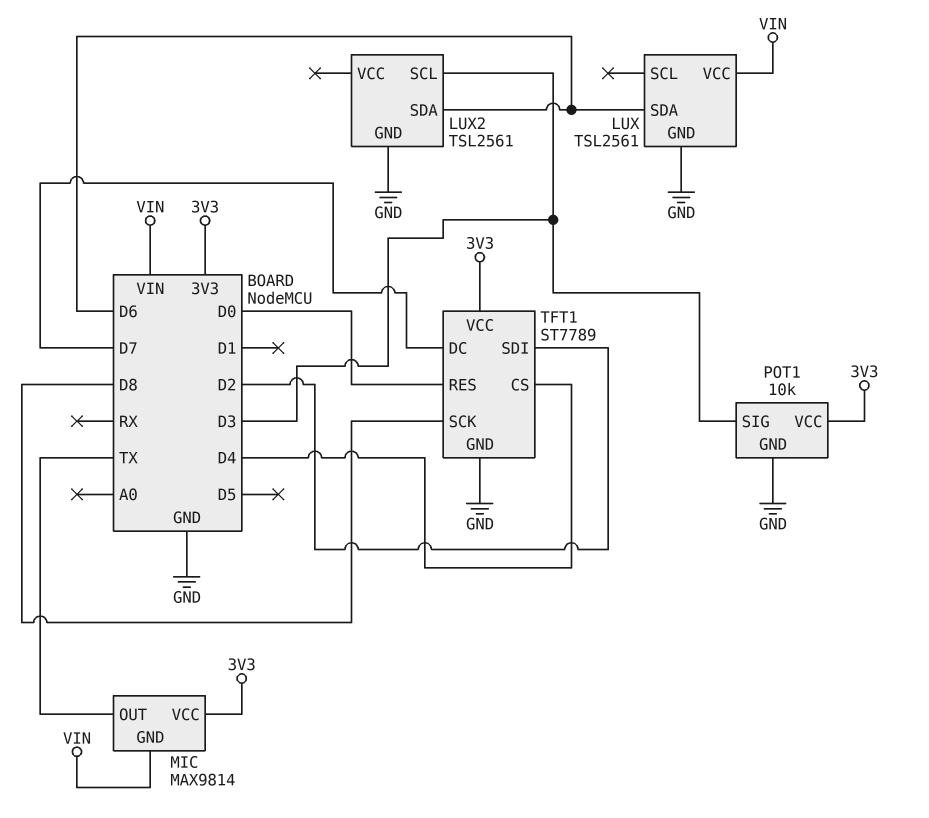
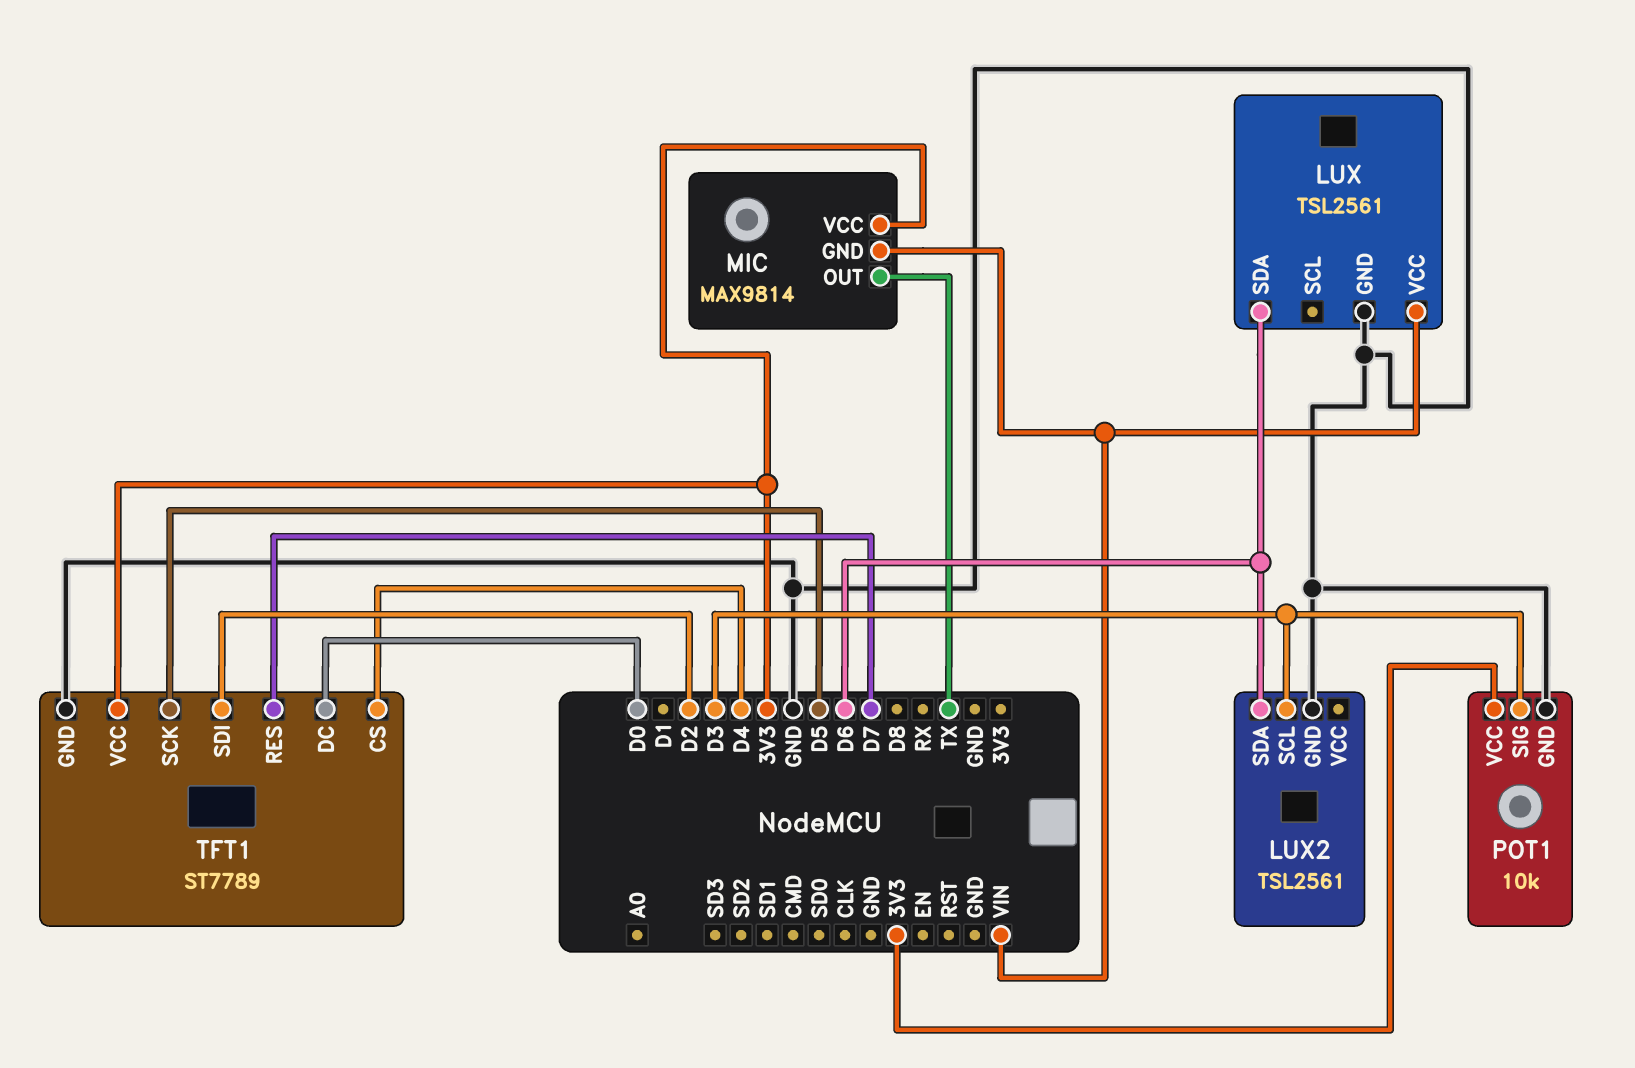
TFT1 pin DC: D7 -> D0
TFT1 pin RES: D0 -> D7
TFT1 pin SCK: D8 -> D5

